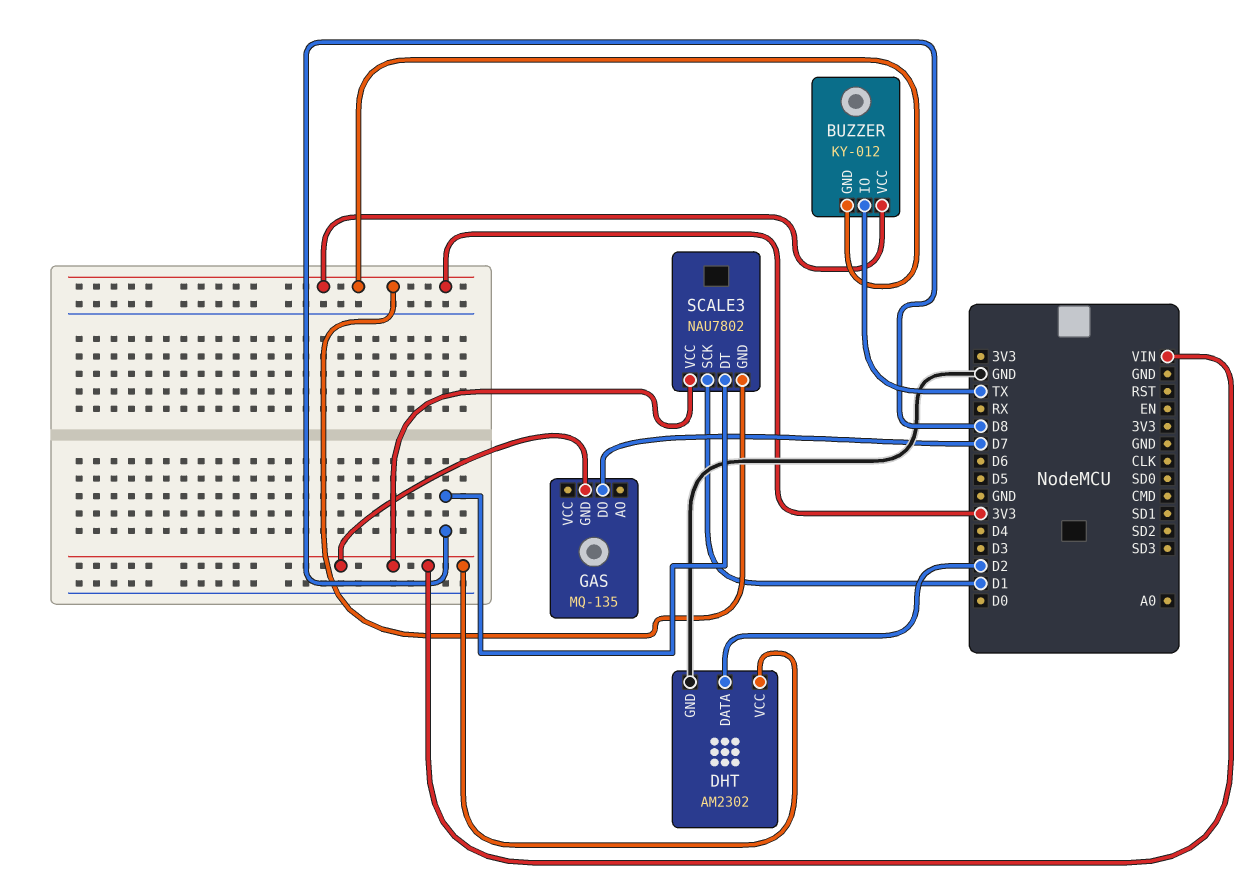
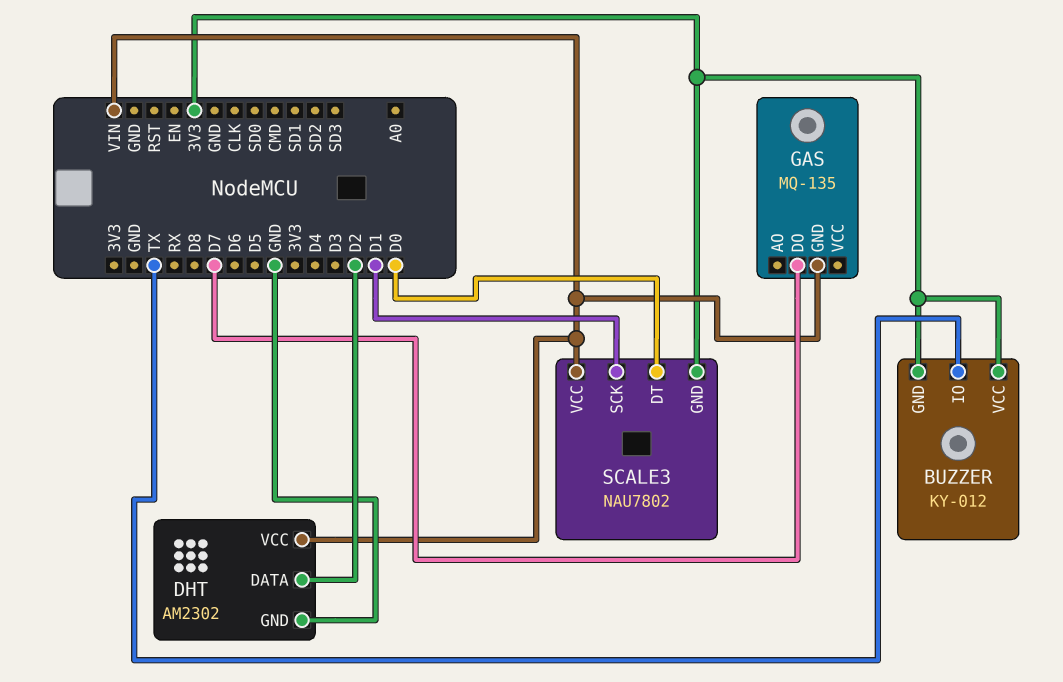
SCALE3 pin DT: D8 -> D0

